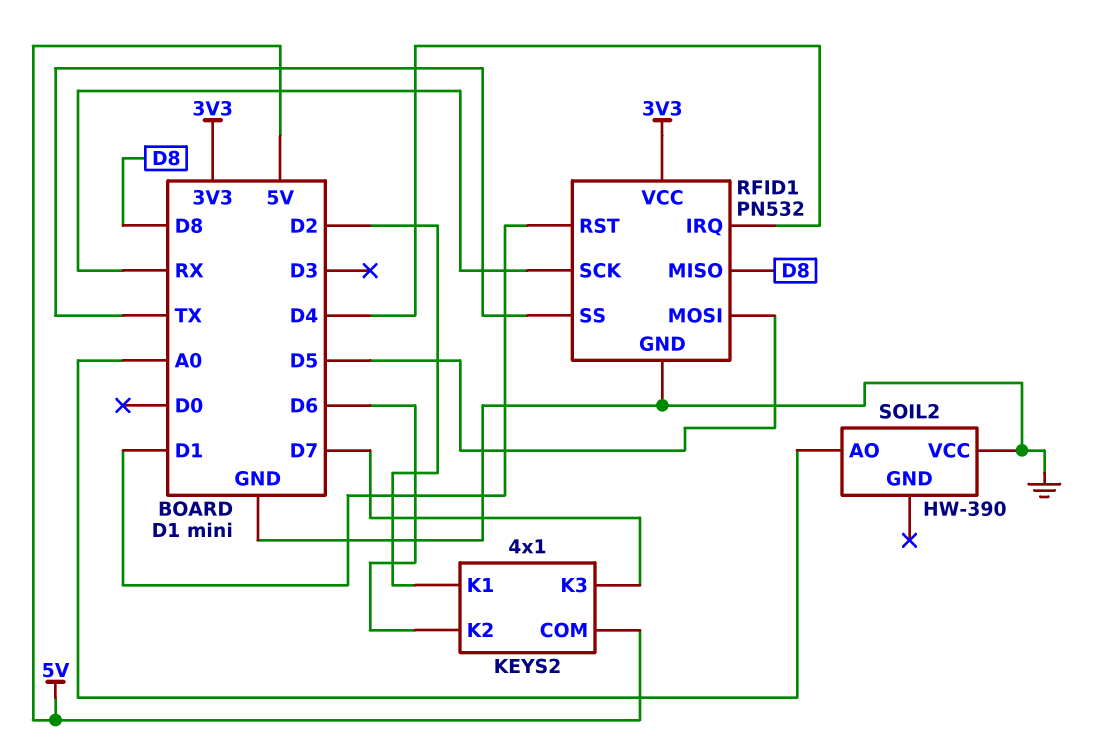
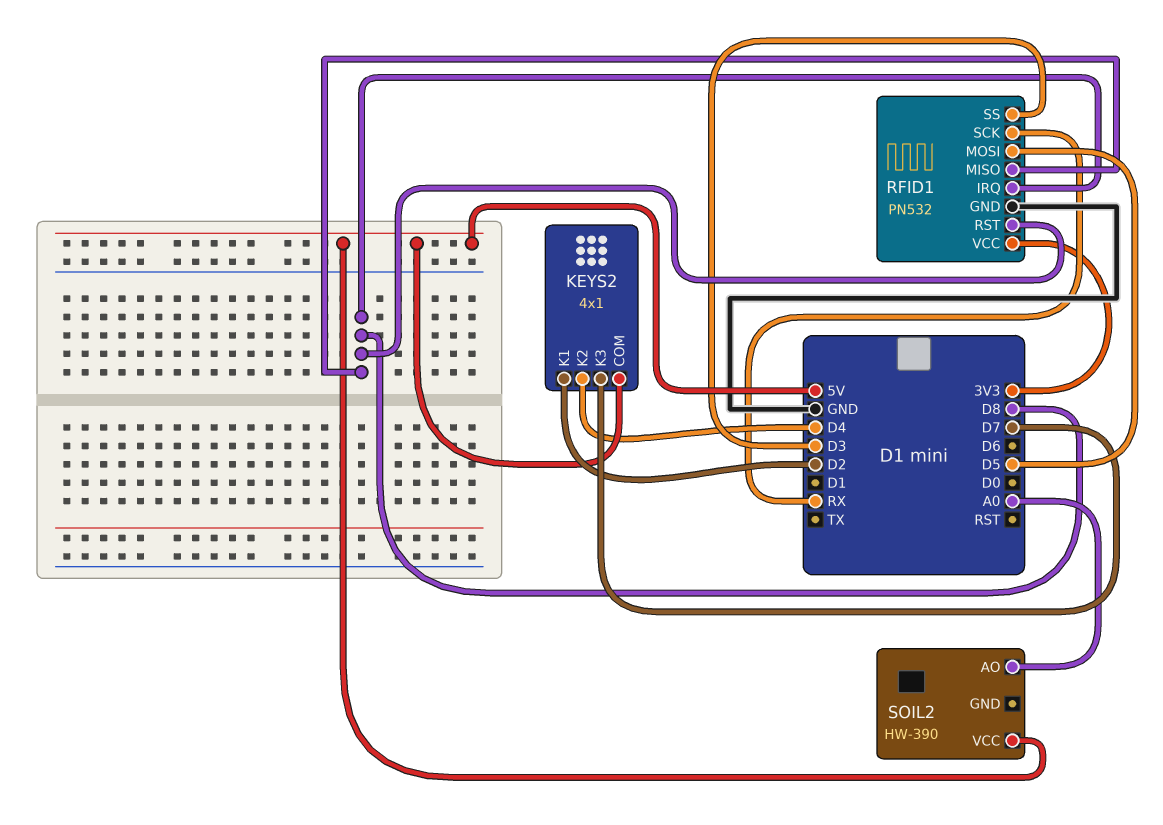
KEYS2 pin K2: D6 -> D4
RFID1 pin IRQ: D4 -> D8
RFID1 pin RST: D1 -> D8
RFID1 pin SS: TX -> D3
SOIL2 pin VCC: GND -> 5V

